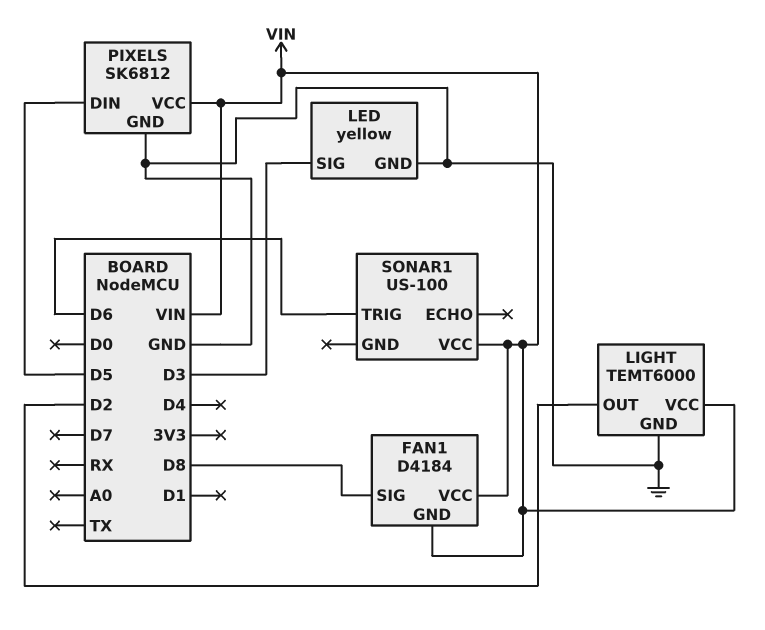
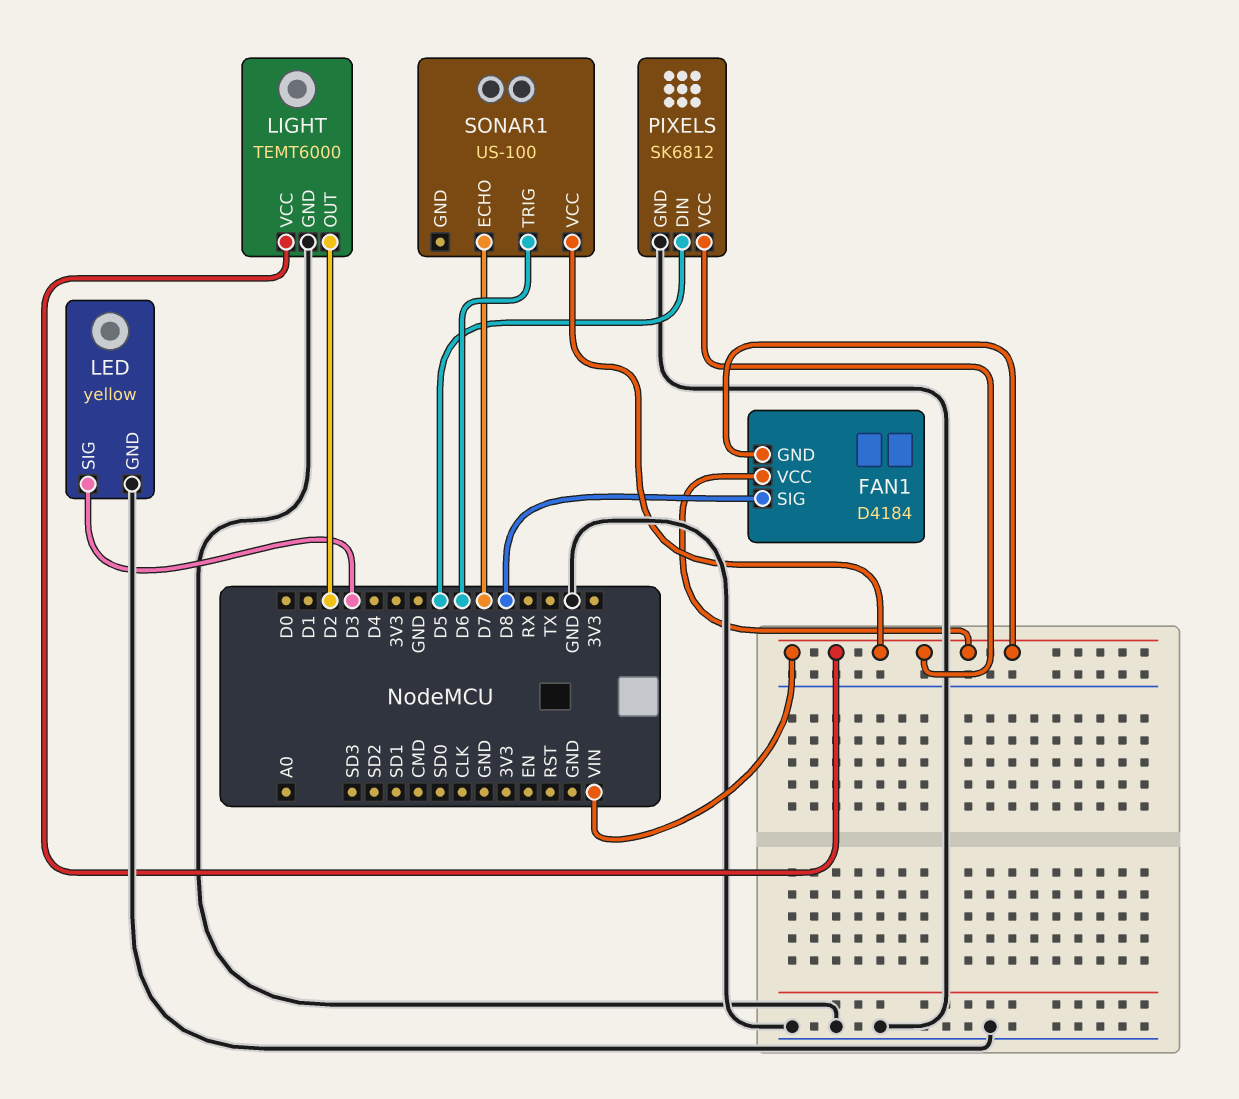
SONAR1 pin ECHO: none -> D7

